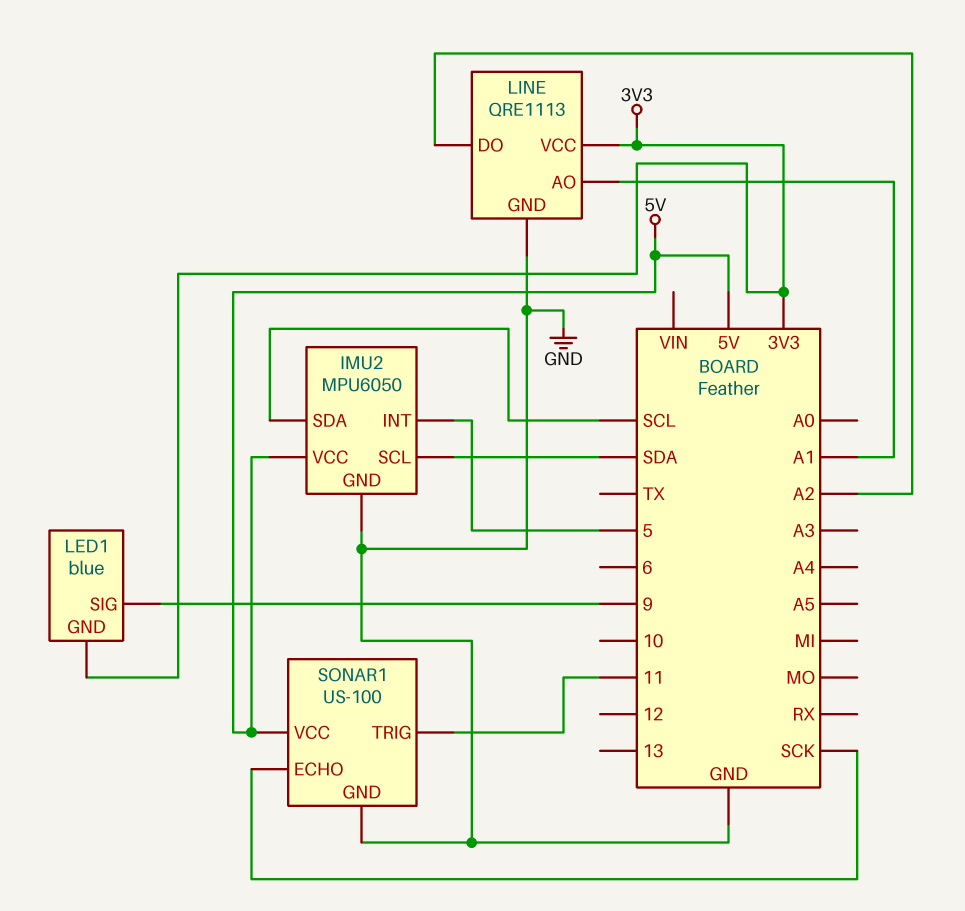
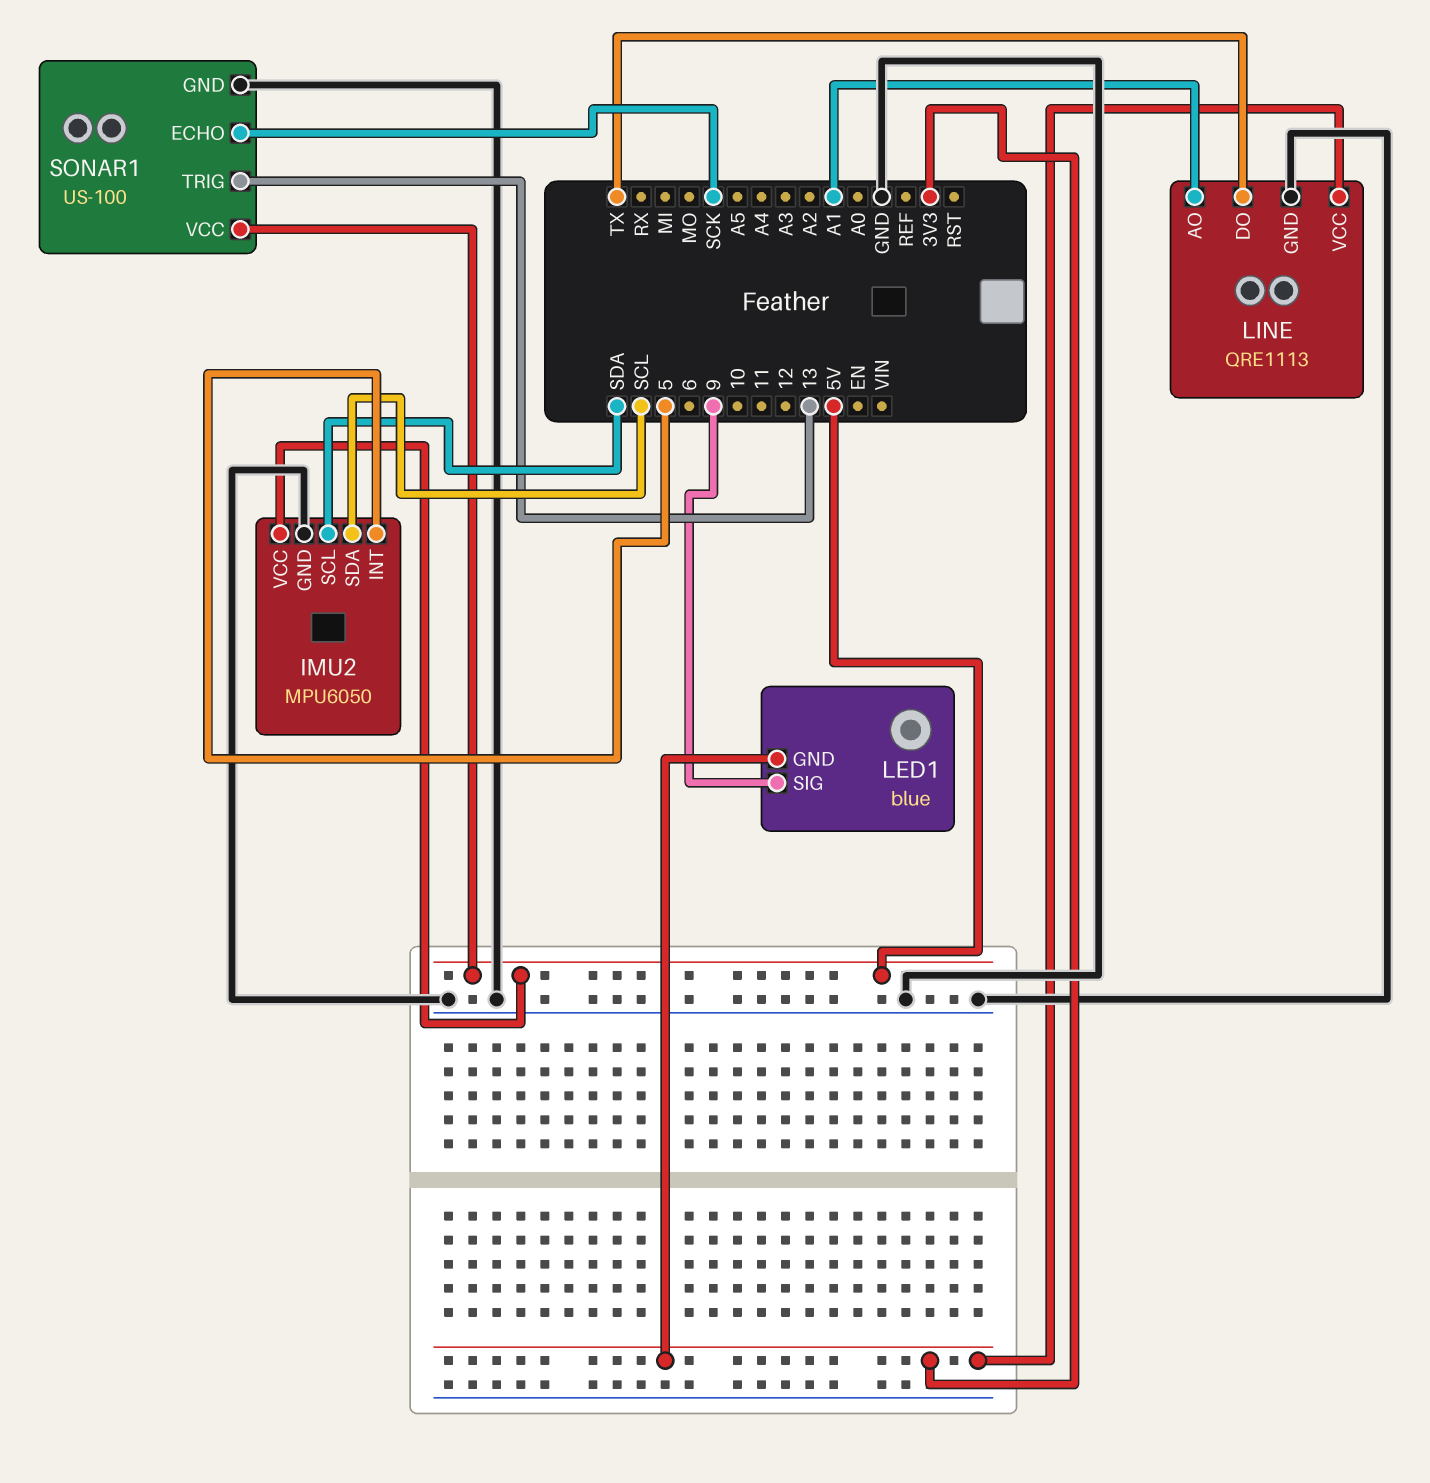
LINE pin DO: A2 -> TX
SONAR1 pin TRIG: 11 -> 13

